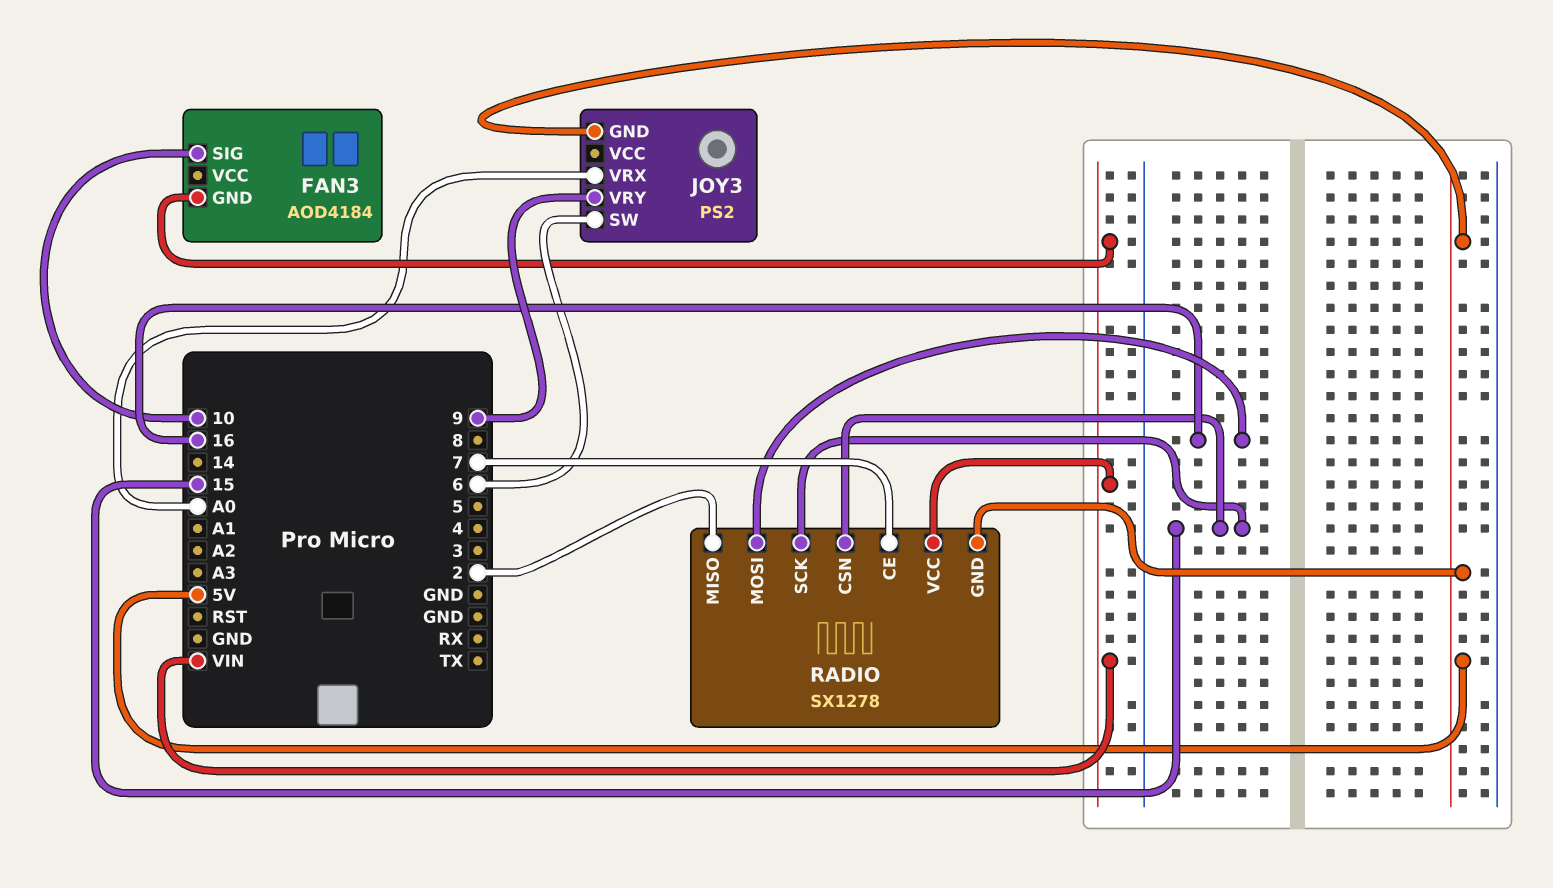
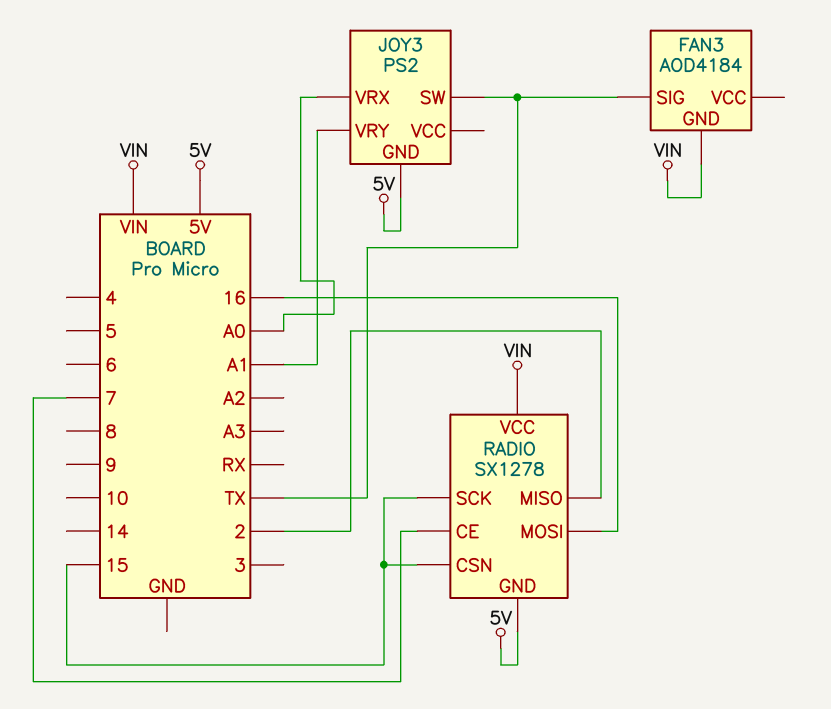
FAN3 pin SIG: 10 -> TX
JOY3 pin SW: 6 -> TX
JOY3 pin VRY: 9 -> A1

